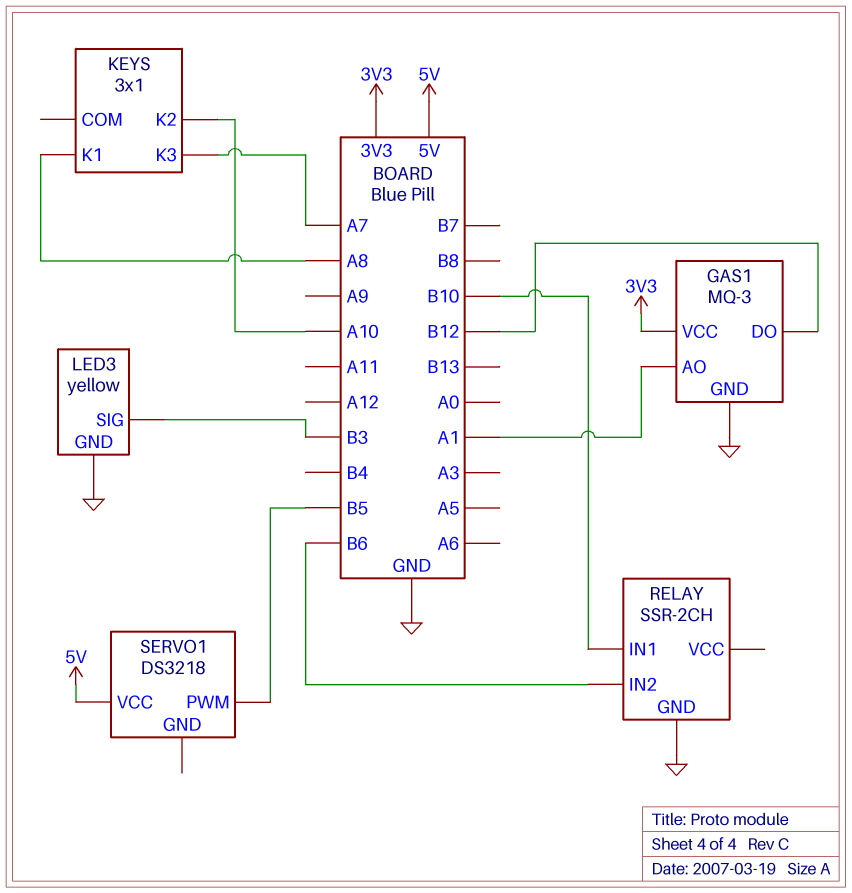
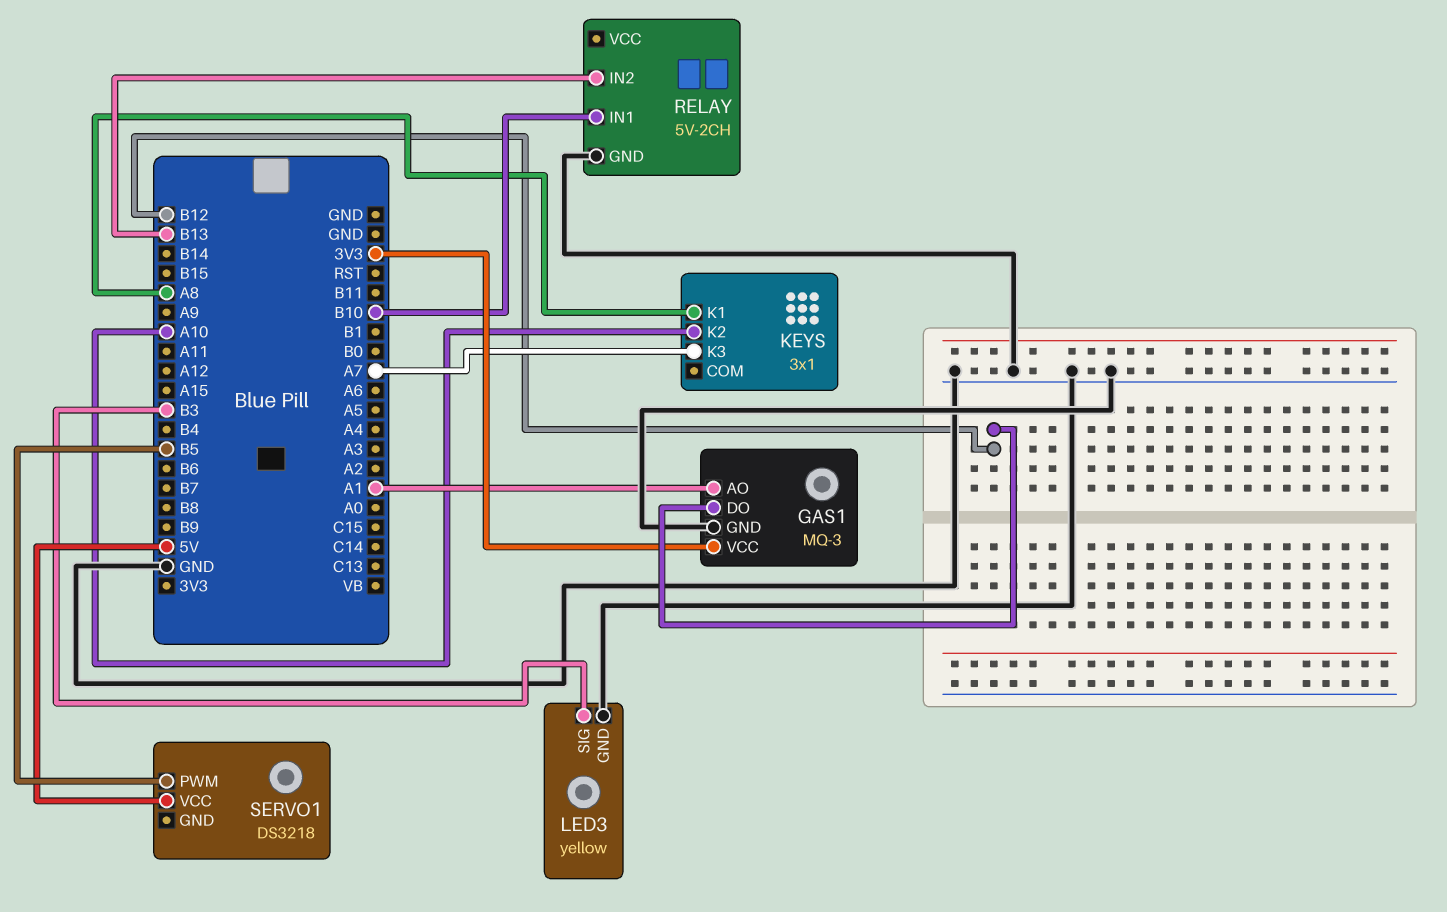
RELAY: SSR-2CH -> 5V-2CH
RELAY pin IN2: B6 -> B13

